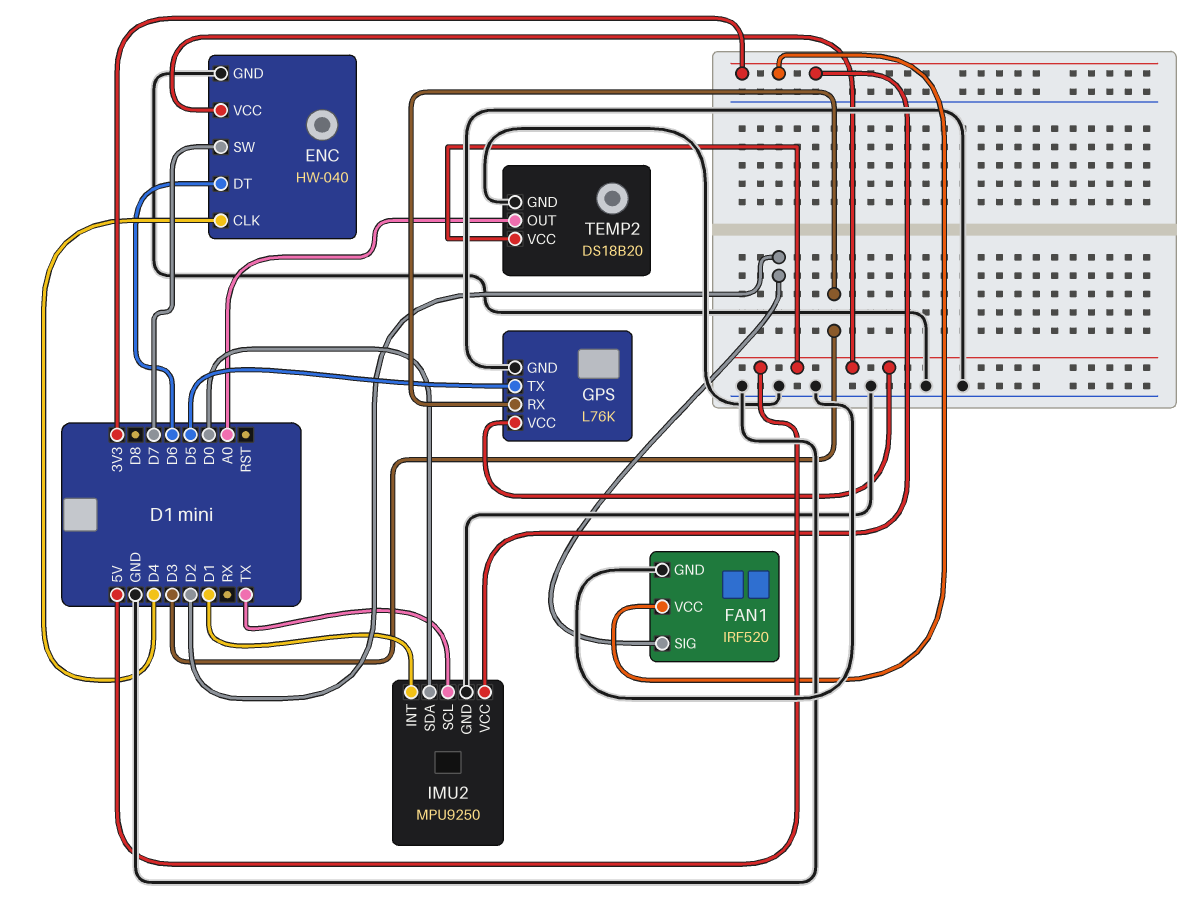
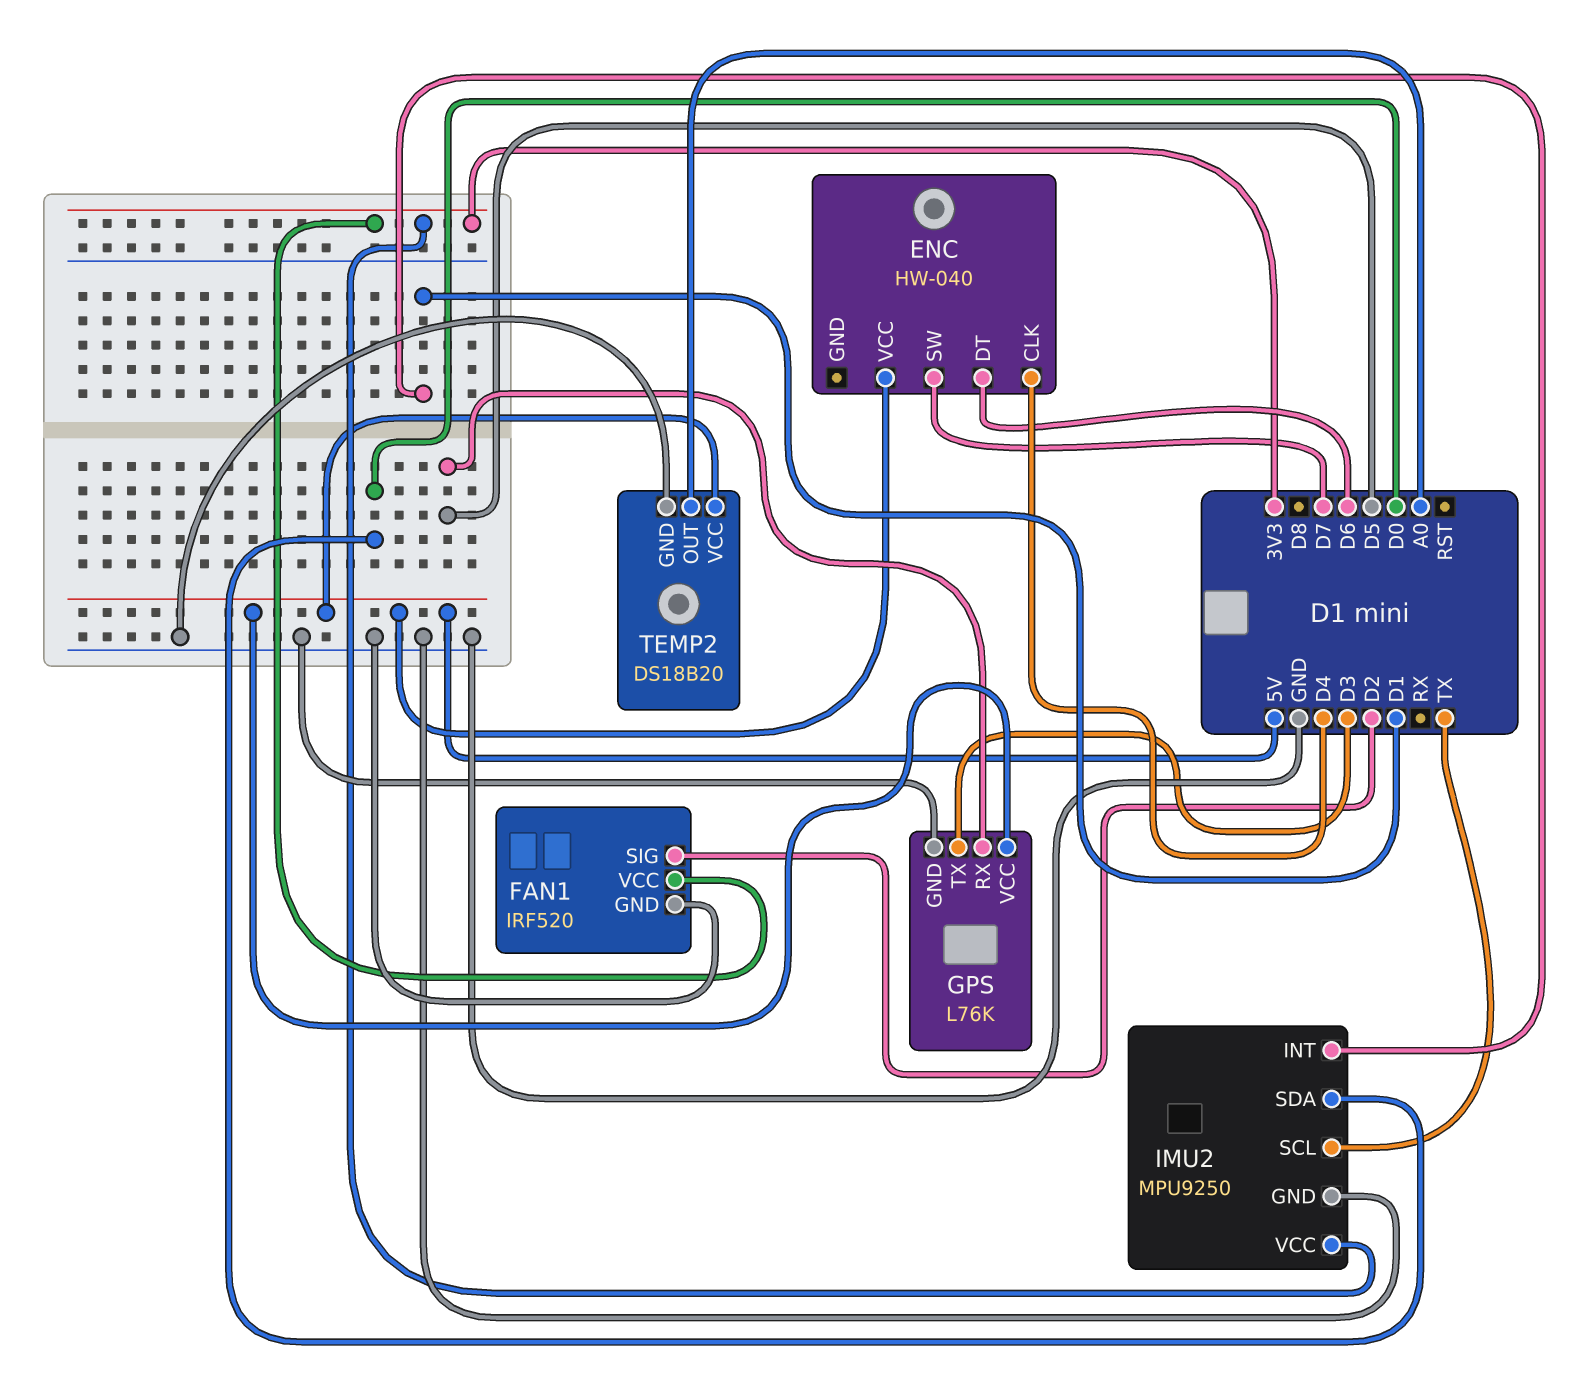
ENC pin GND: GND -> none
GPS pin RX: D3 -> D5
GPS pin TX: D5 -> D3

